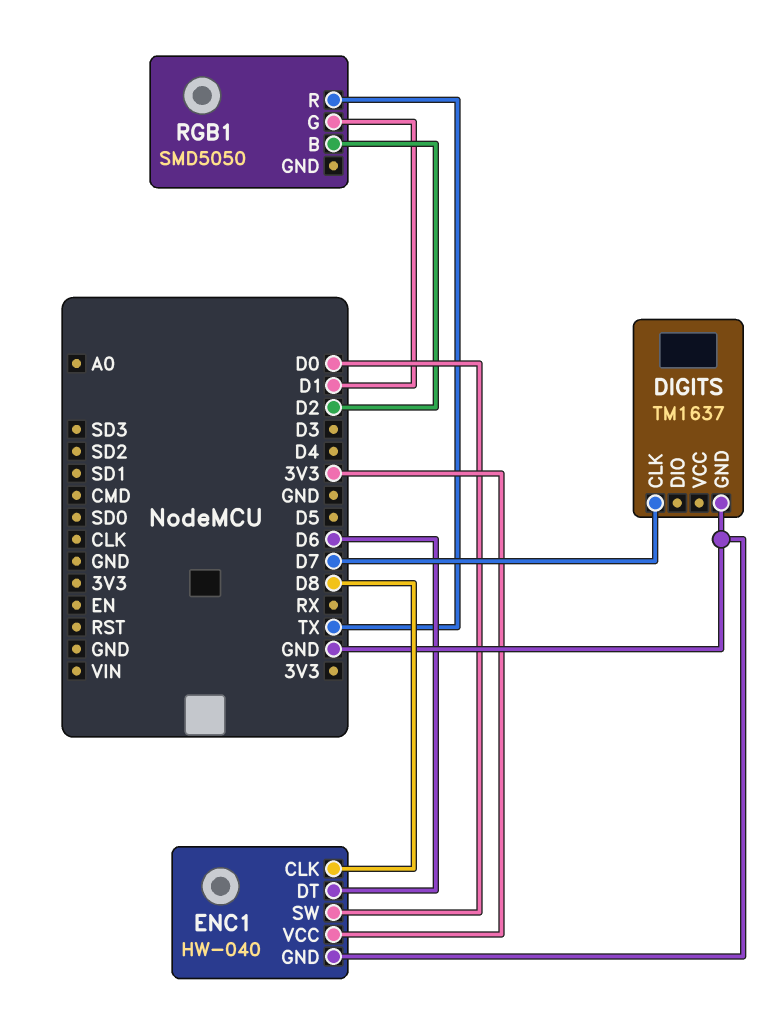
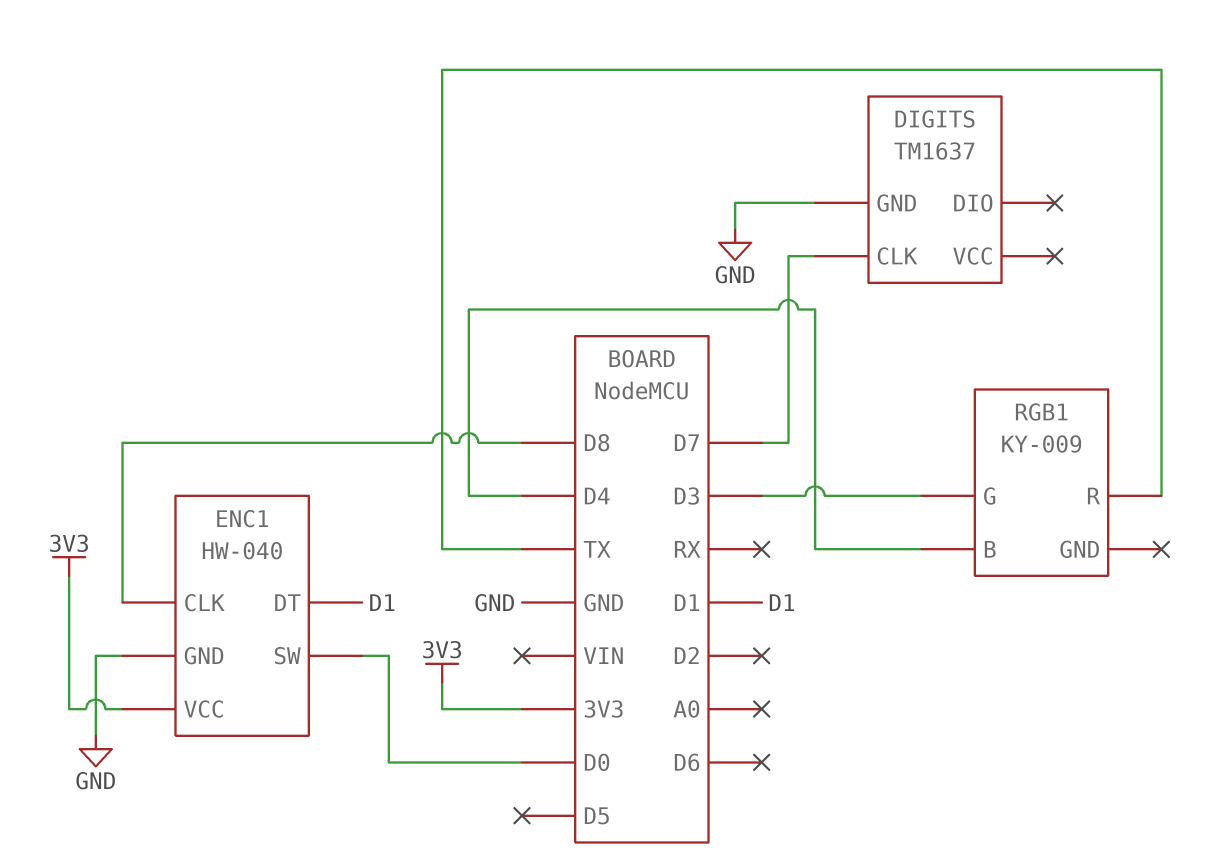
ENC1 pin DT: D6 -> D1
RGB1: SMD5050 -> KY-009
RGB1 pin B: D2 -> D4
RGB1 pin G: D1 -> D3

